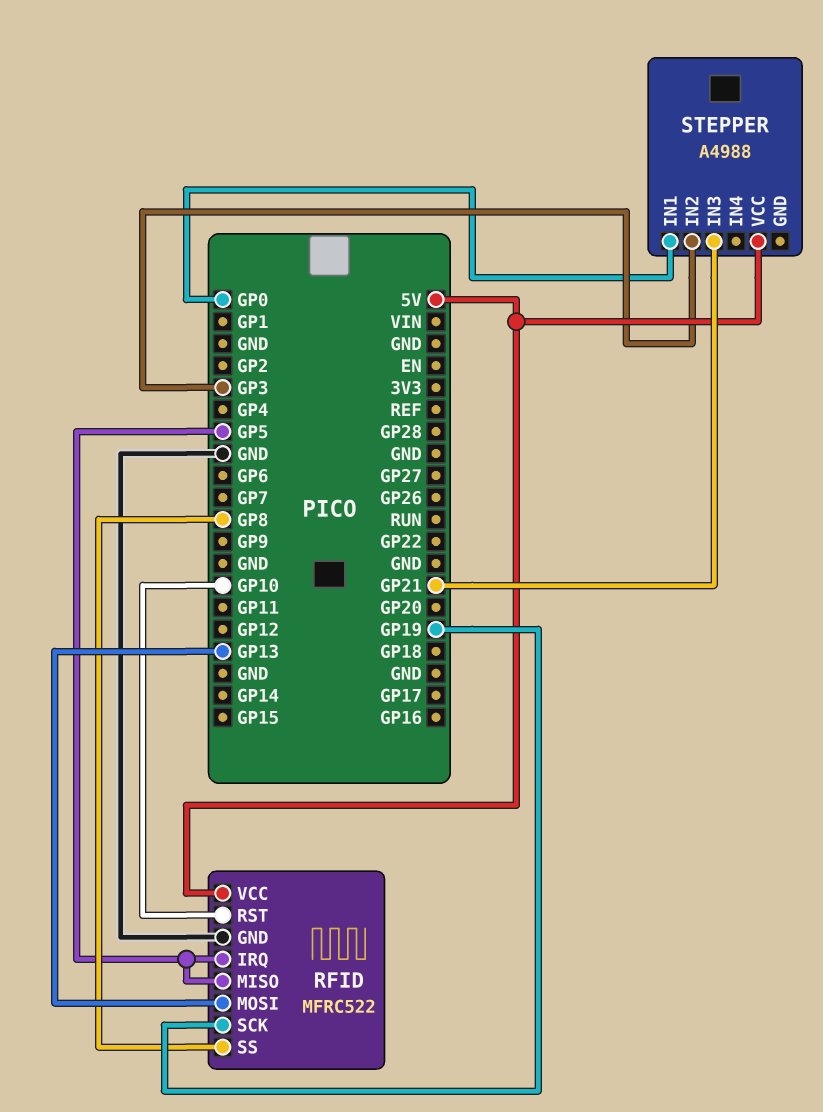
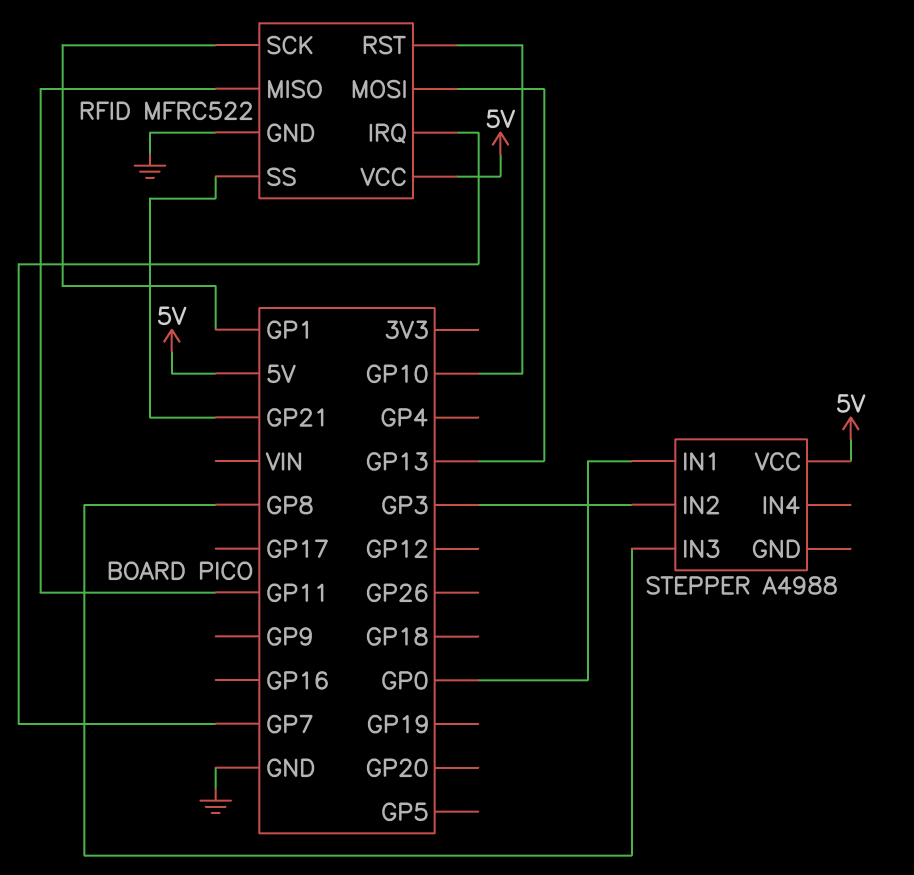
RFID pin IRQ: GP5 -> GP7
RFID pin MISO: GP5 -> GP11
RFID pin SCK: GP19 -> GP1
RFID pin SS: GP8 -> GP21
STEPPER pin IN3: GP21 -> GP8

